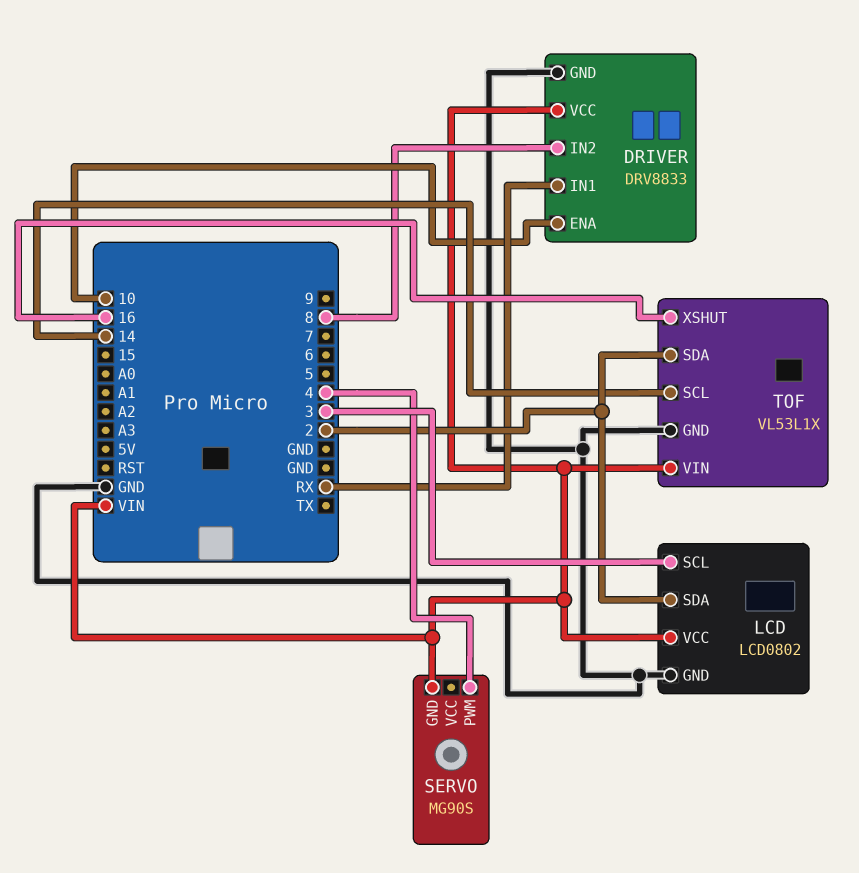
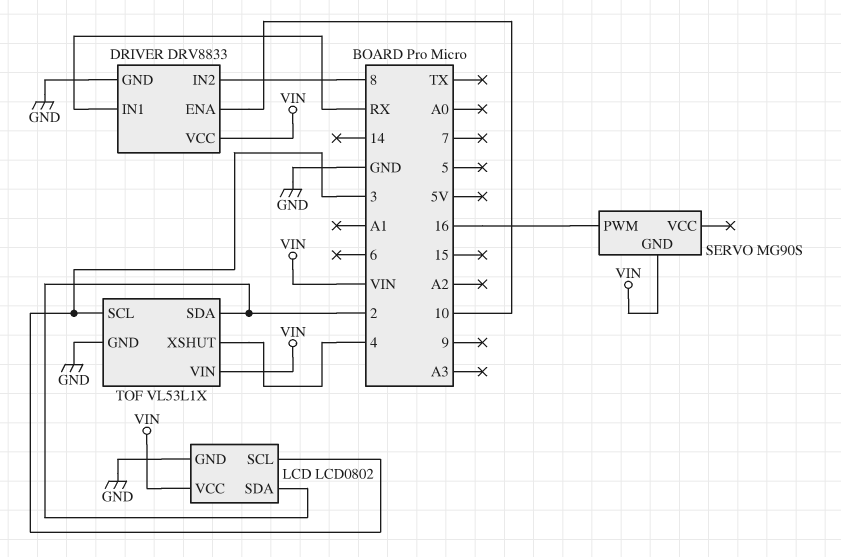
SERVO pin PWM: 4 -> 16
TOF pin SCL: 14 -> 3
TOF pin XSHUT: 16 -> 4

